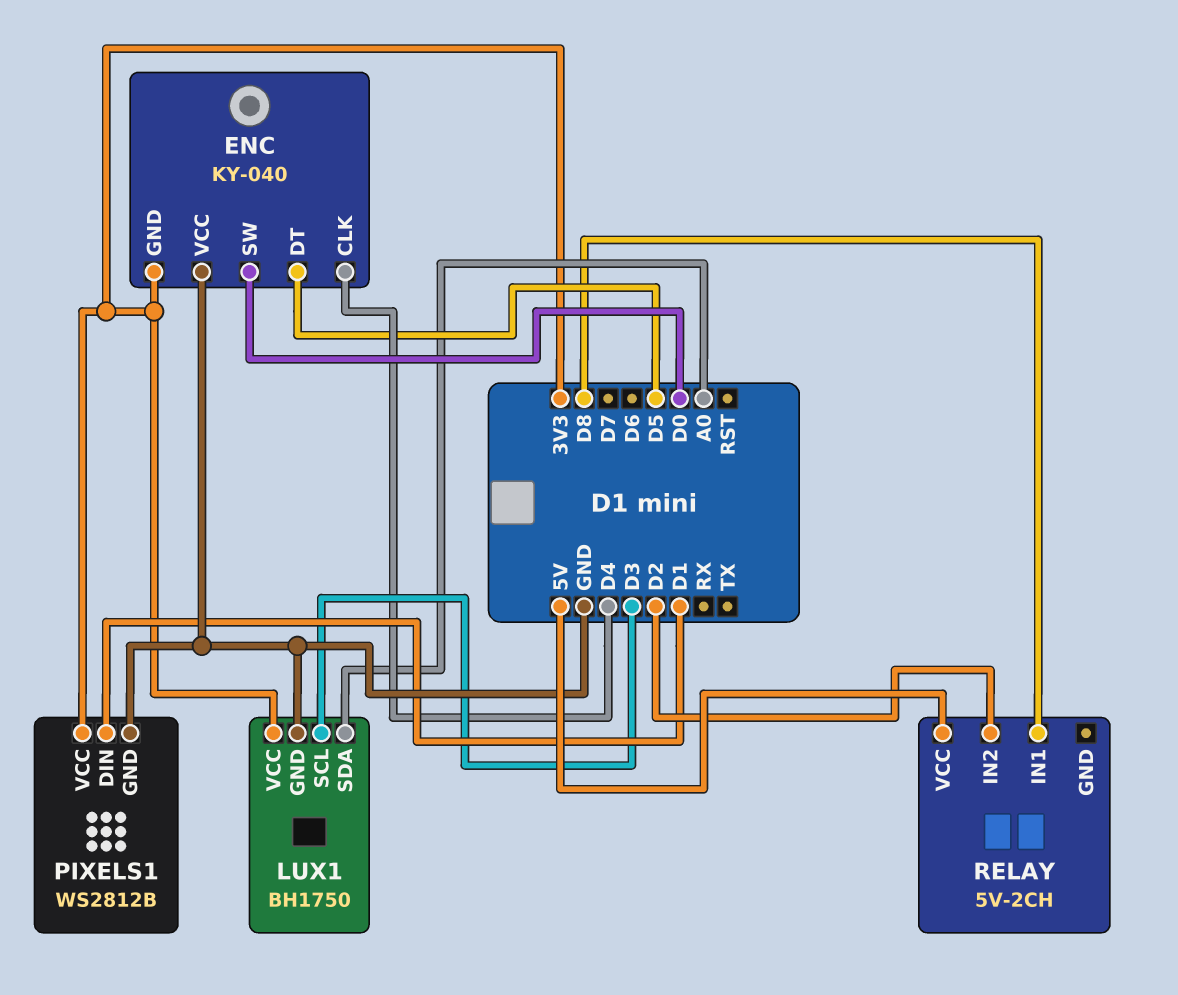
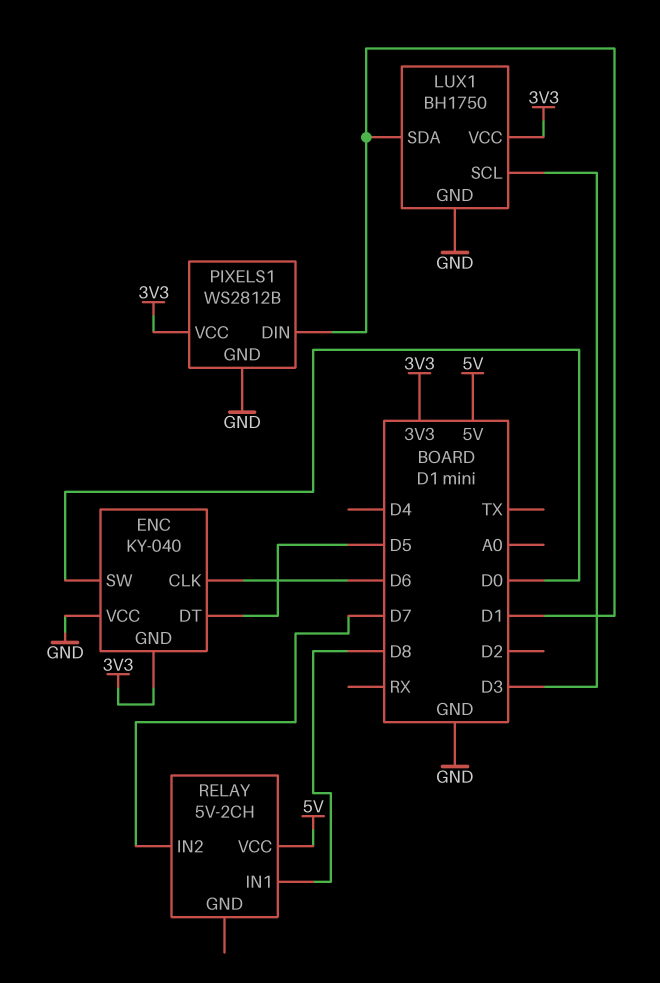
ENC pin CLK: D4 -> D6
LUX1 pin SDA: A0 -> D1
RELAY pin IN2: D2 -> D7

